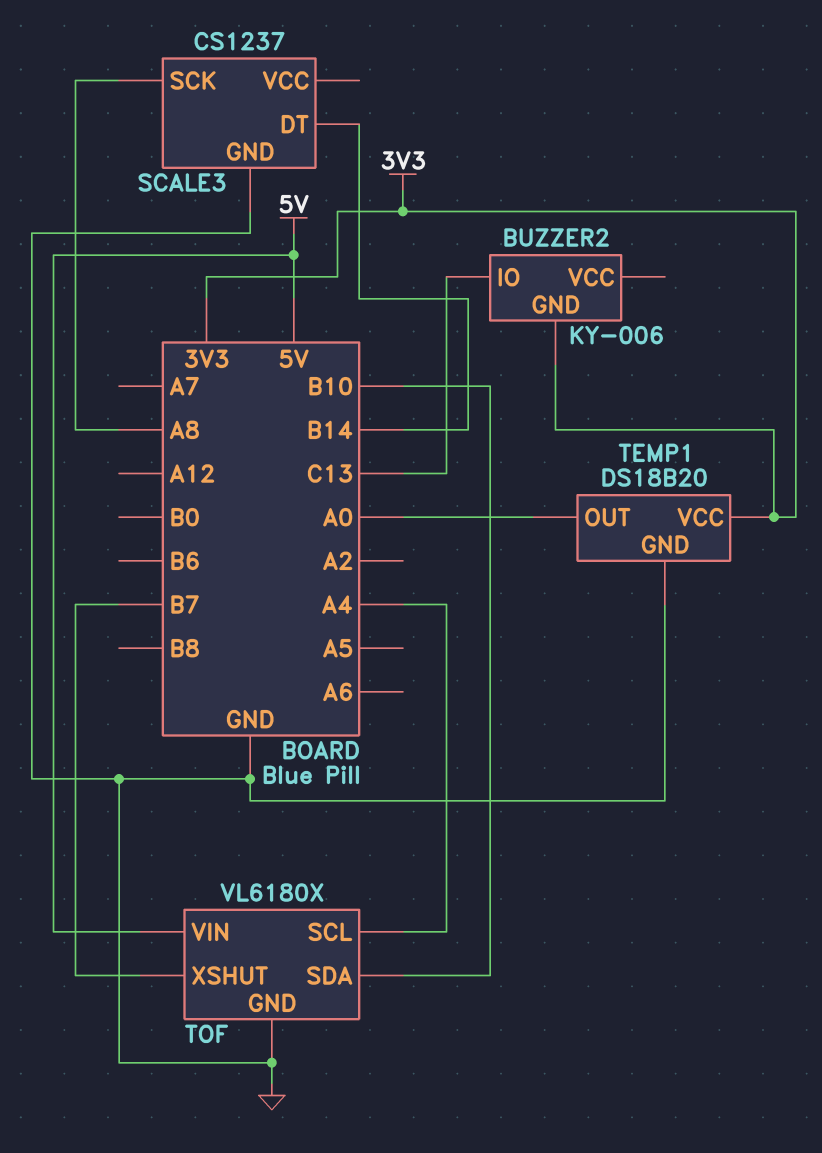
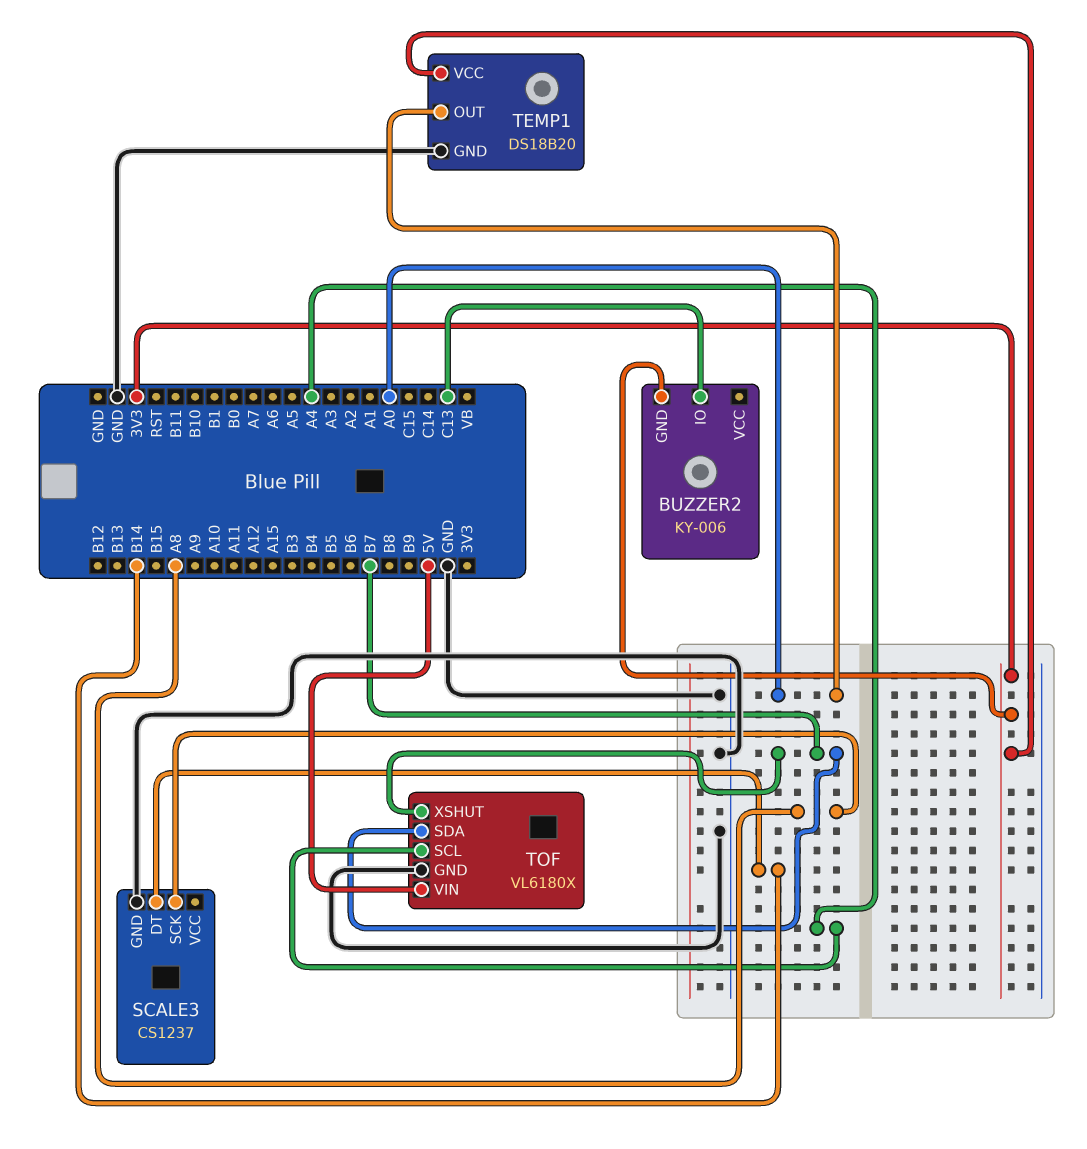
TOF pin SDA: B10 -> B7

